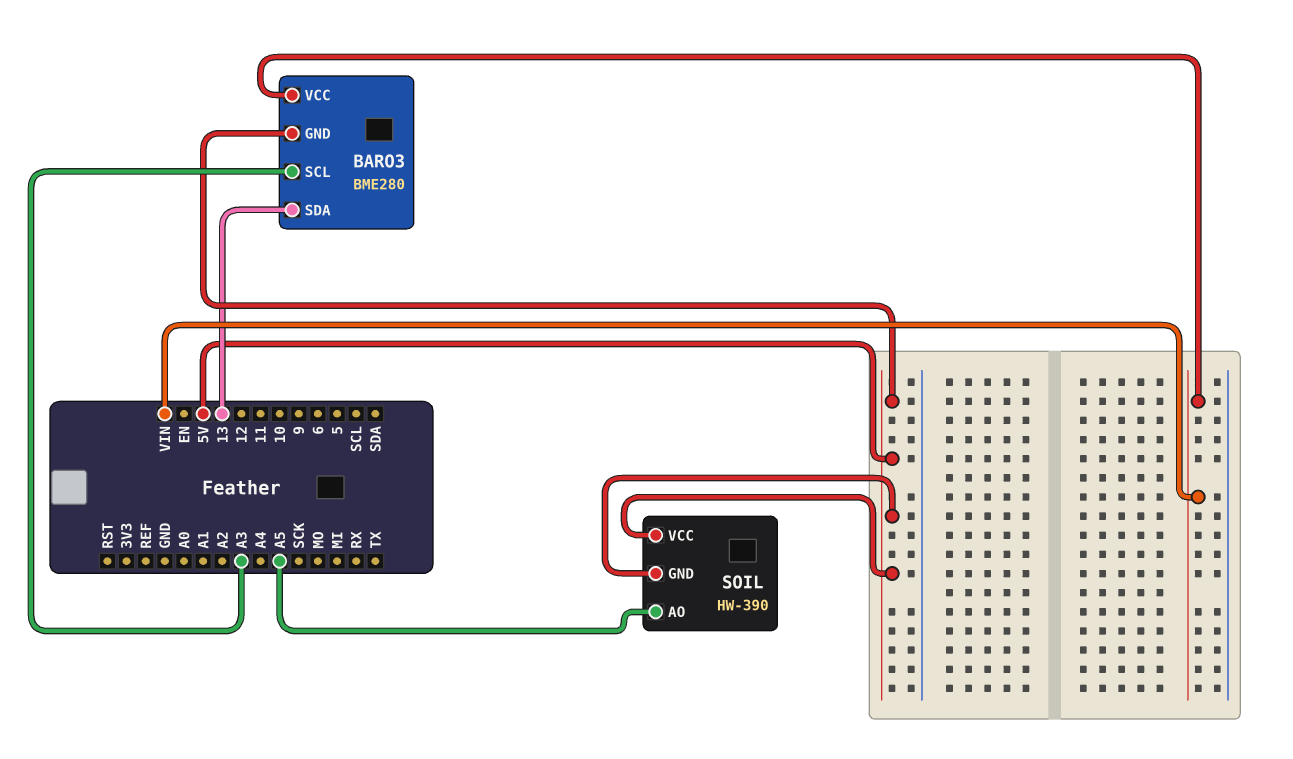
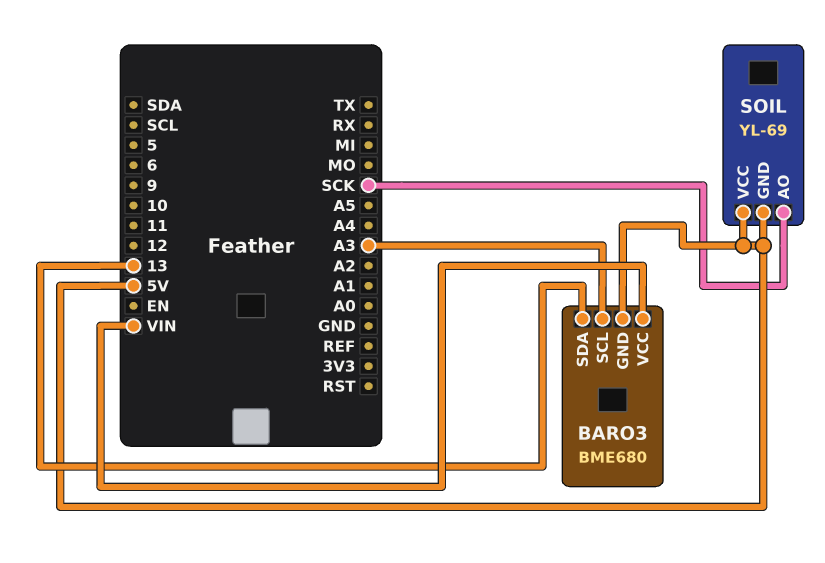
BARO3: BME280 -> BME680
SOIL: HW-390 -> YL-69
SOIL pin AO: A5 -> SCK

